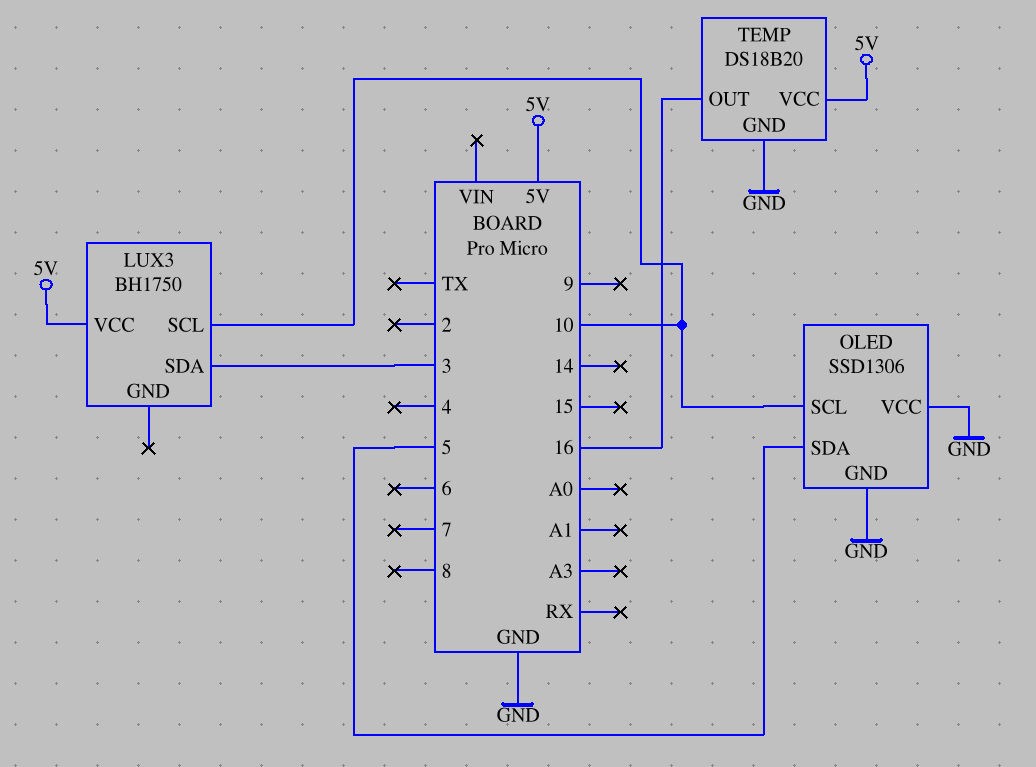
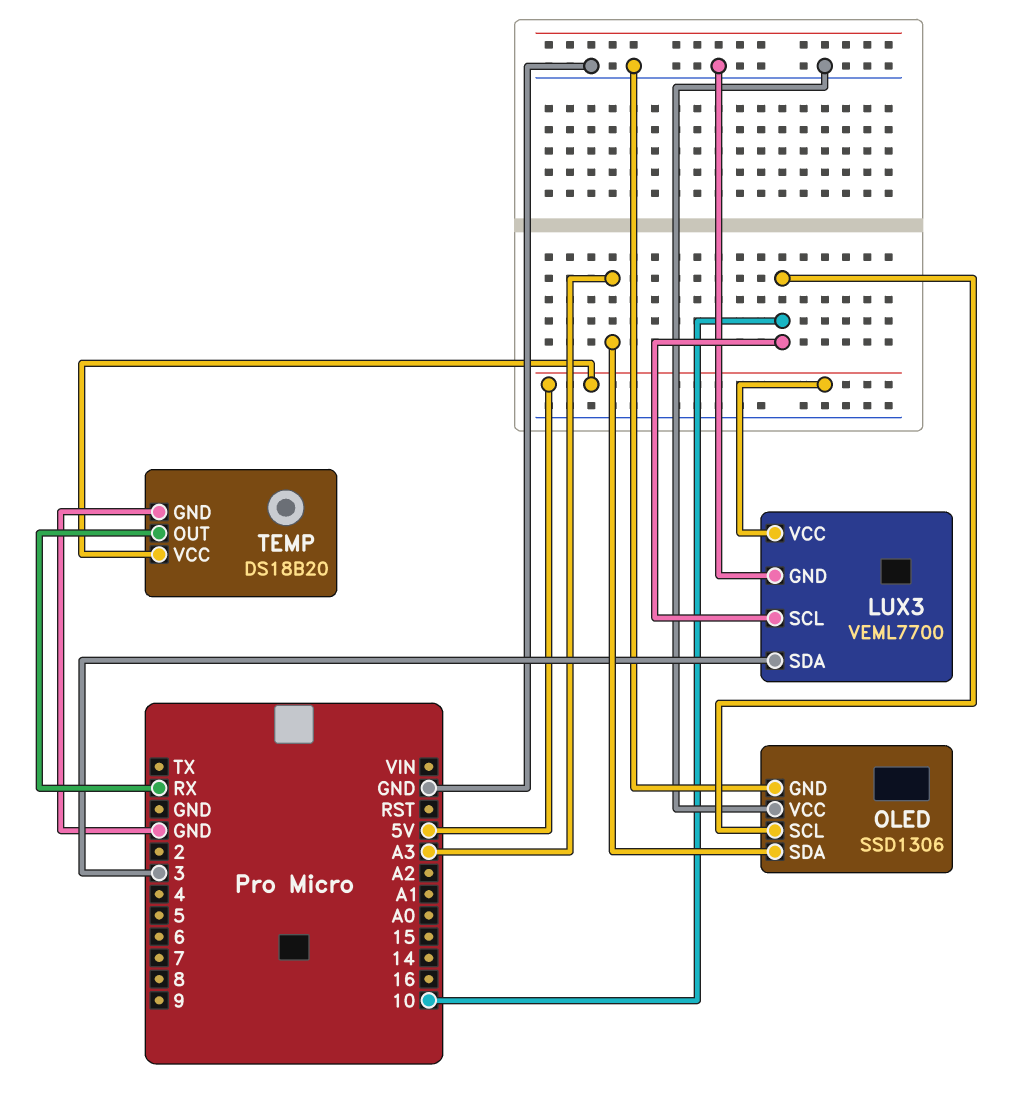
LUX3: BH1750 -> VEML7700
LUX3 pin GND: none -> GND
OLED pin SDA: 5 -> A3
TEMP pin OUT: 16 -> RX

